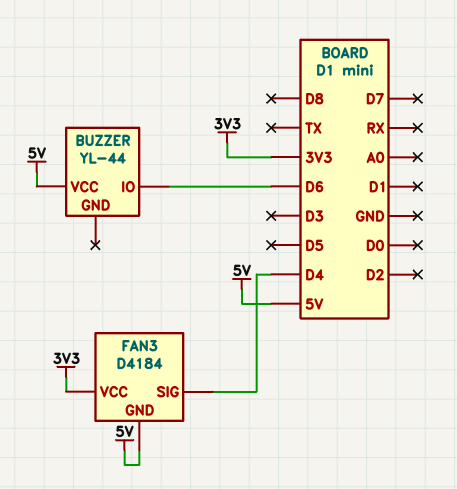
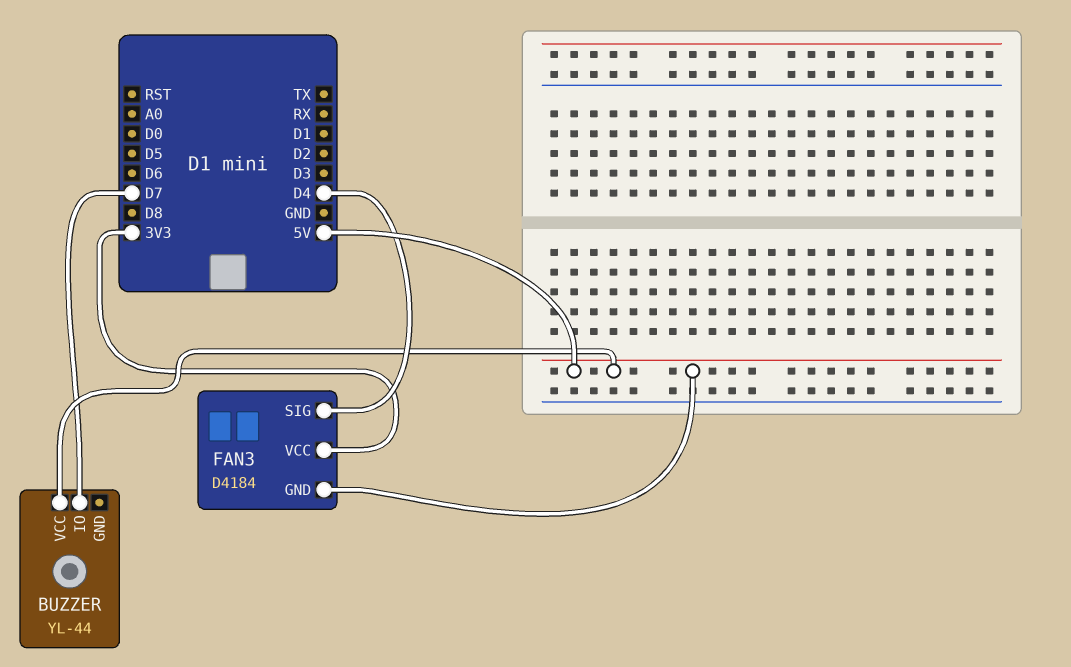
BUZZER pin IO: D6 -> D7

